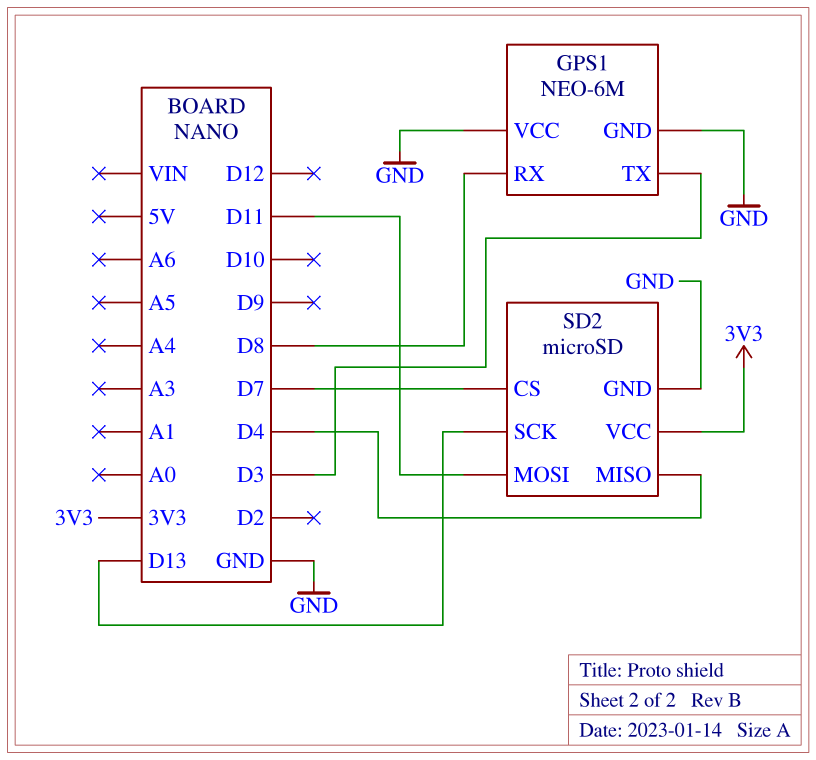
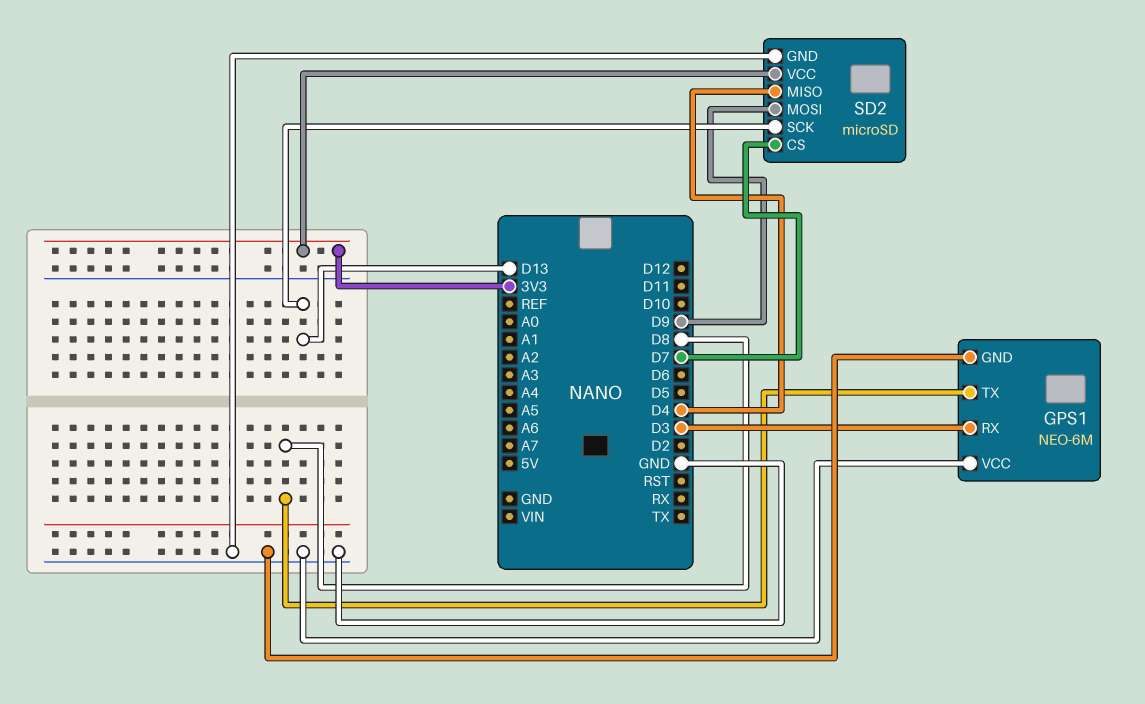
GPS1 pin RX: D8 -> D3
GPS1 pin TX: D3 -> D8
SD2 pin MOSI: D11 -> D9

